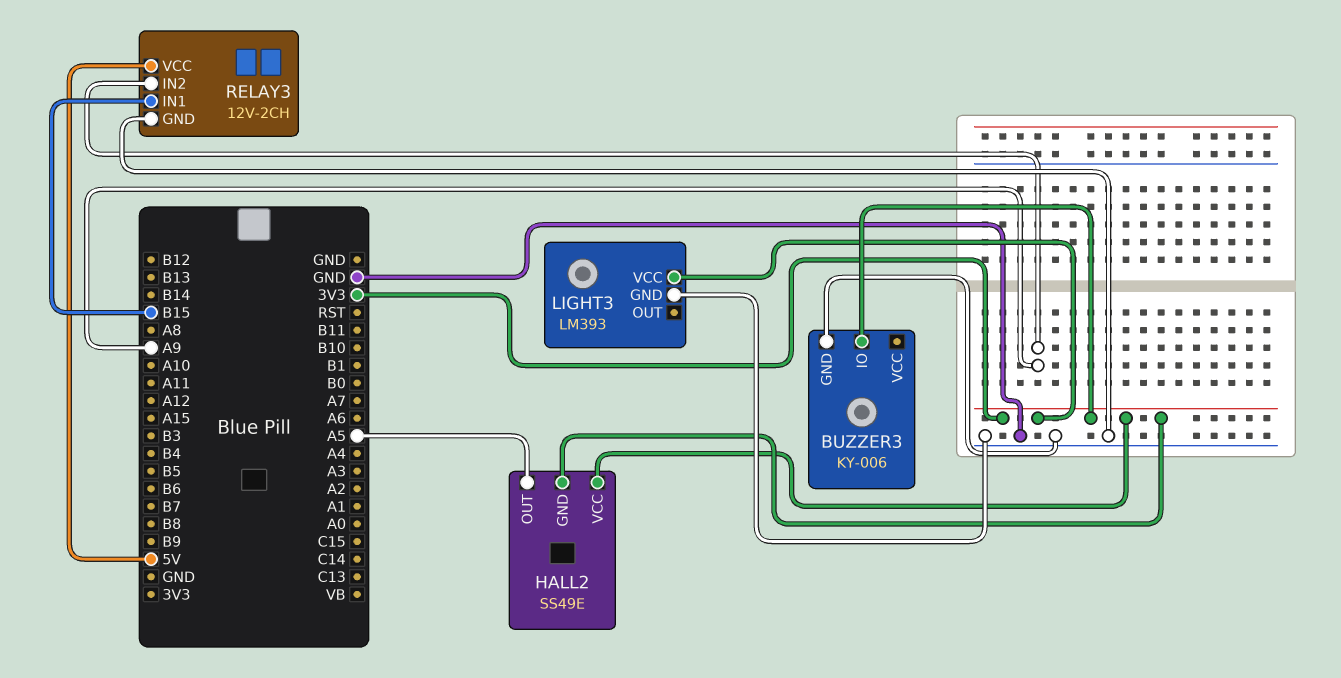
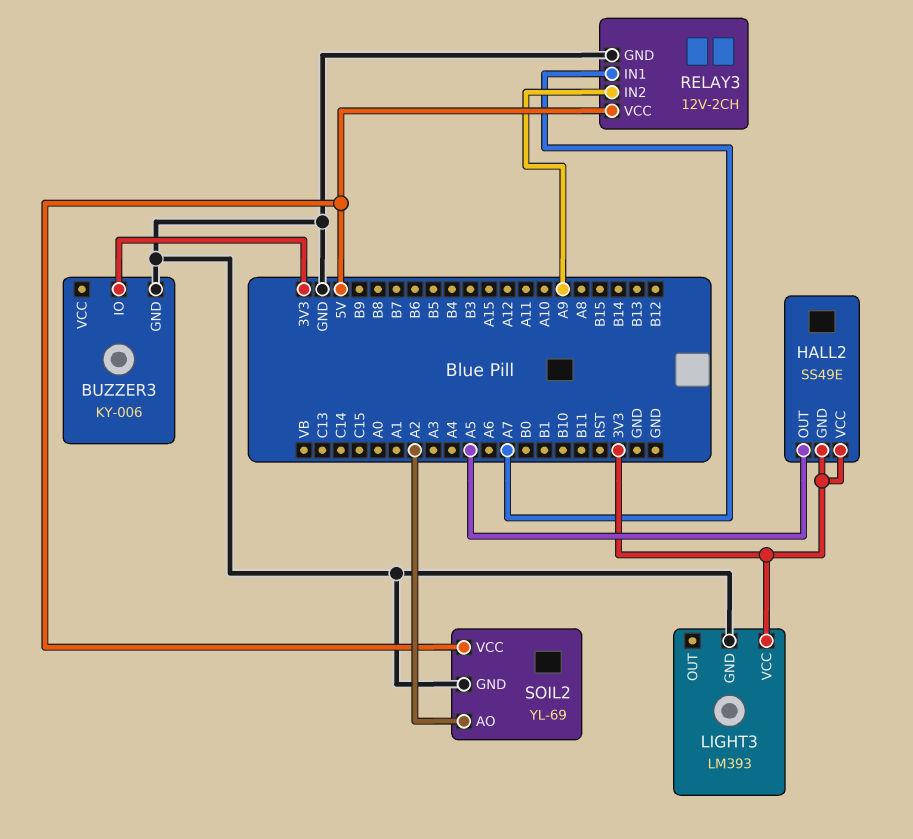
RELAY3 pin IN1: B15 -> A7
SOIL2: none -> YL-69
SOIL2 pin AO: none -> A2
SOIL2 pin GND: none -> GND
SOIL2 pin VCC: none -> 5V

